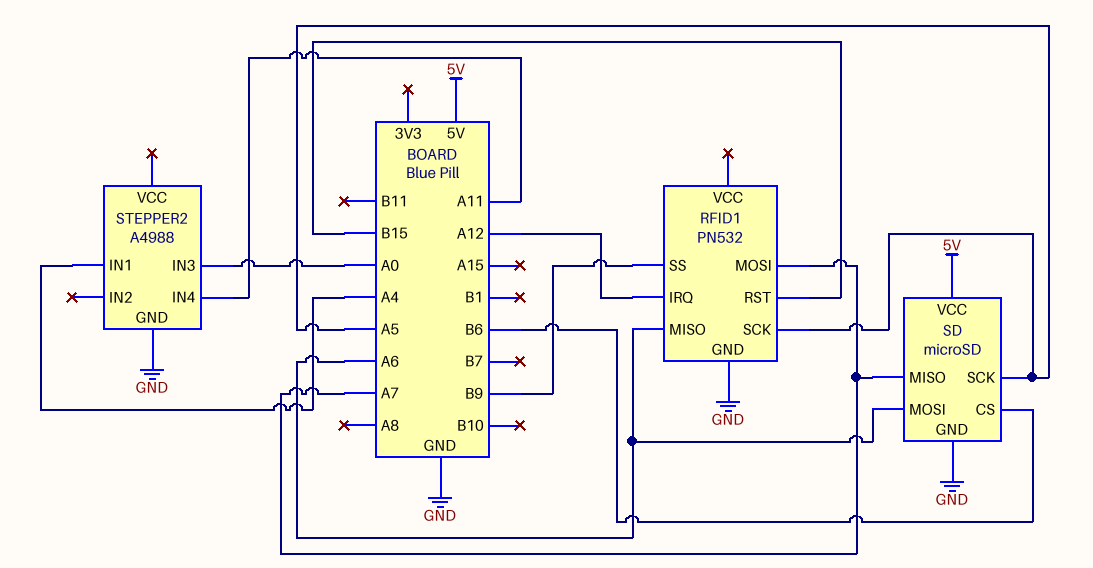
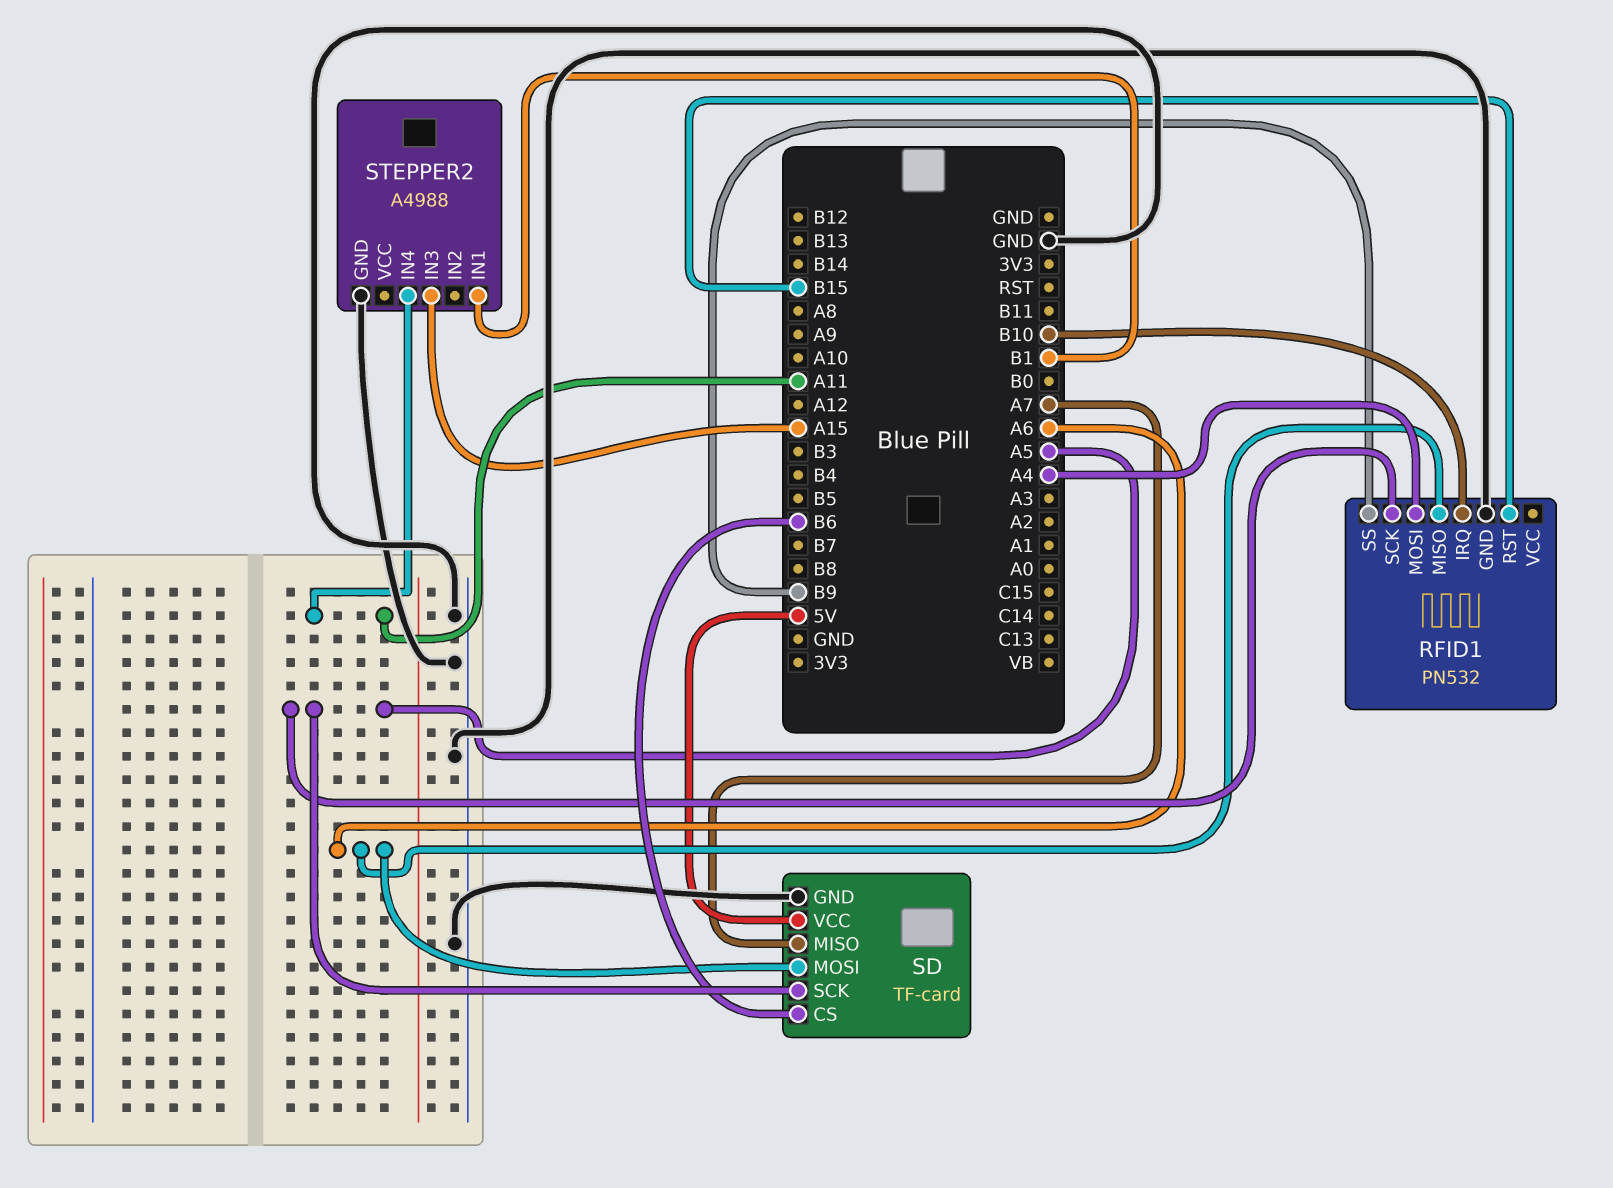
RFID1 pin IRQ: A12 -> B10
RFID1 pin MOSI: A7 -> A4
SD: microSD -> TF-card
STEPPER2 pin IN1: A4 -> B1
STEPPER2 pin IN3: A0 -> A15

